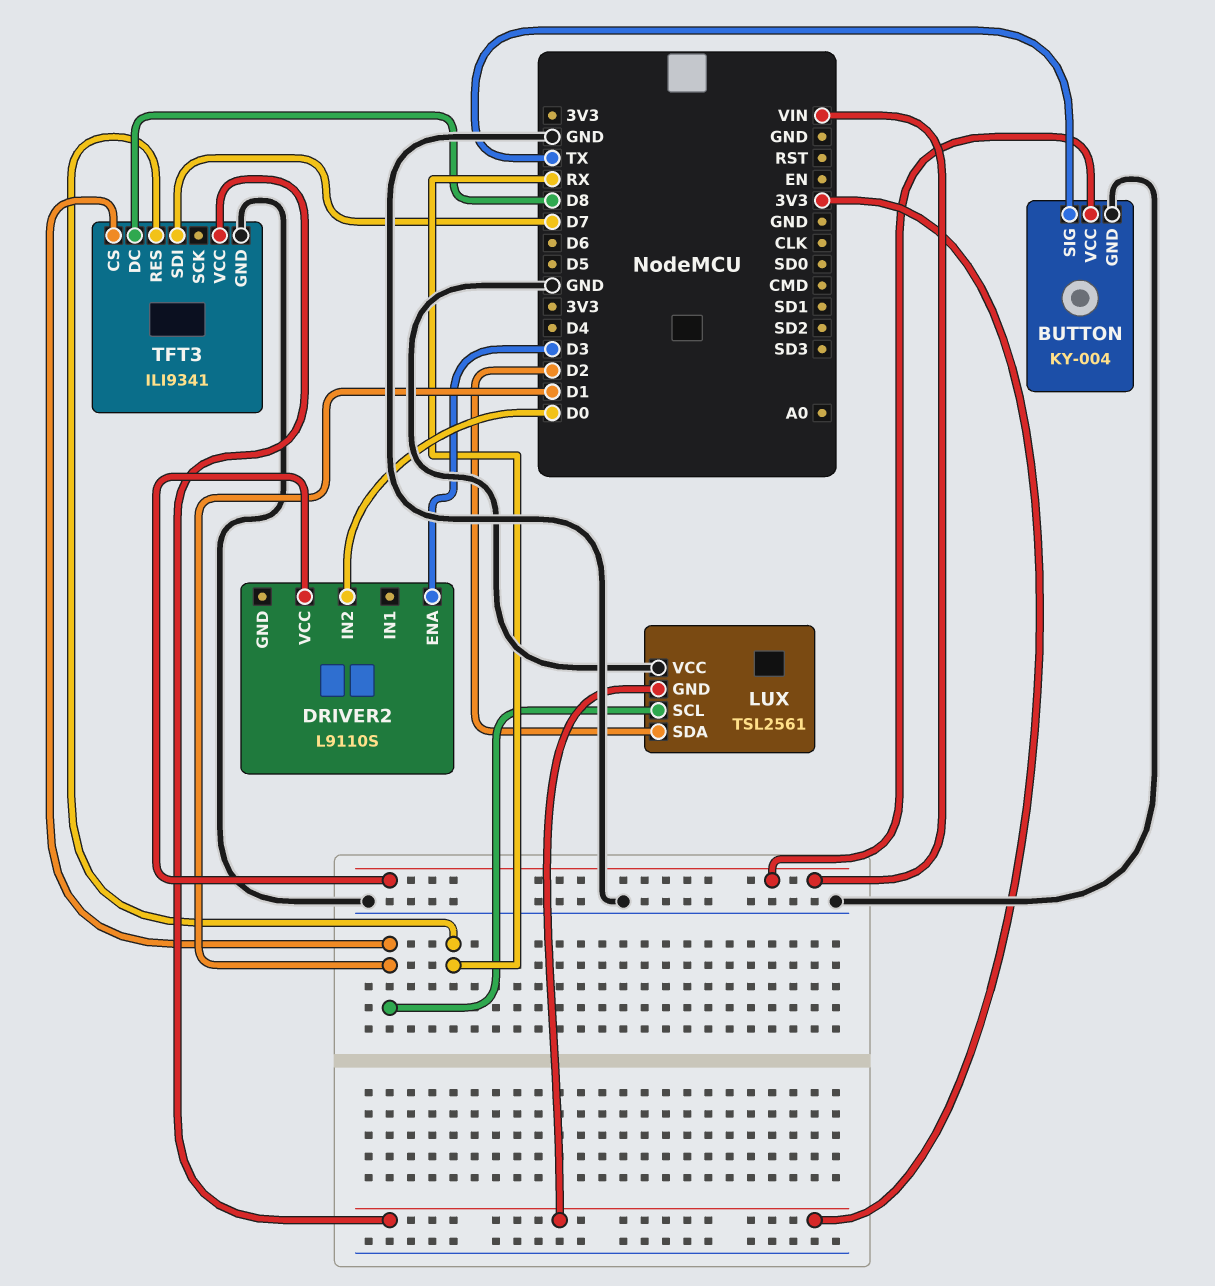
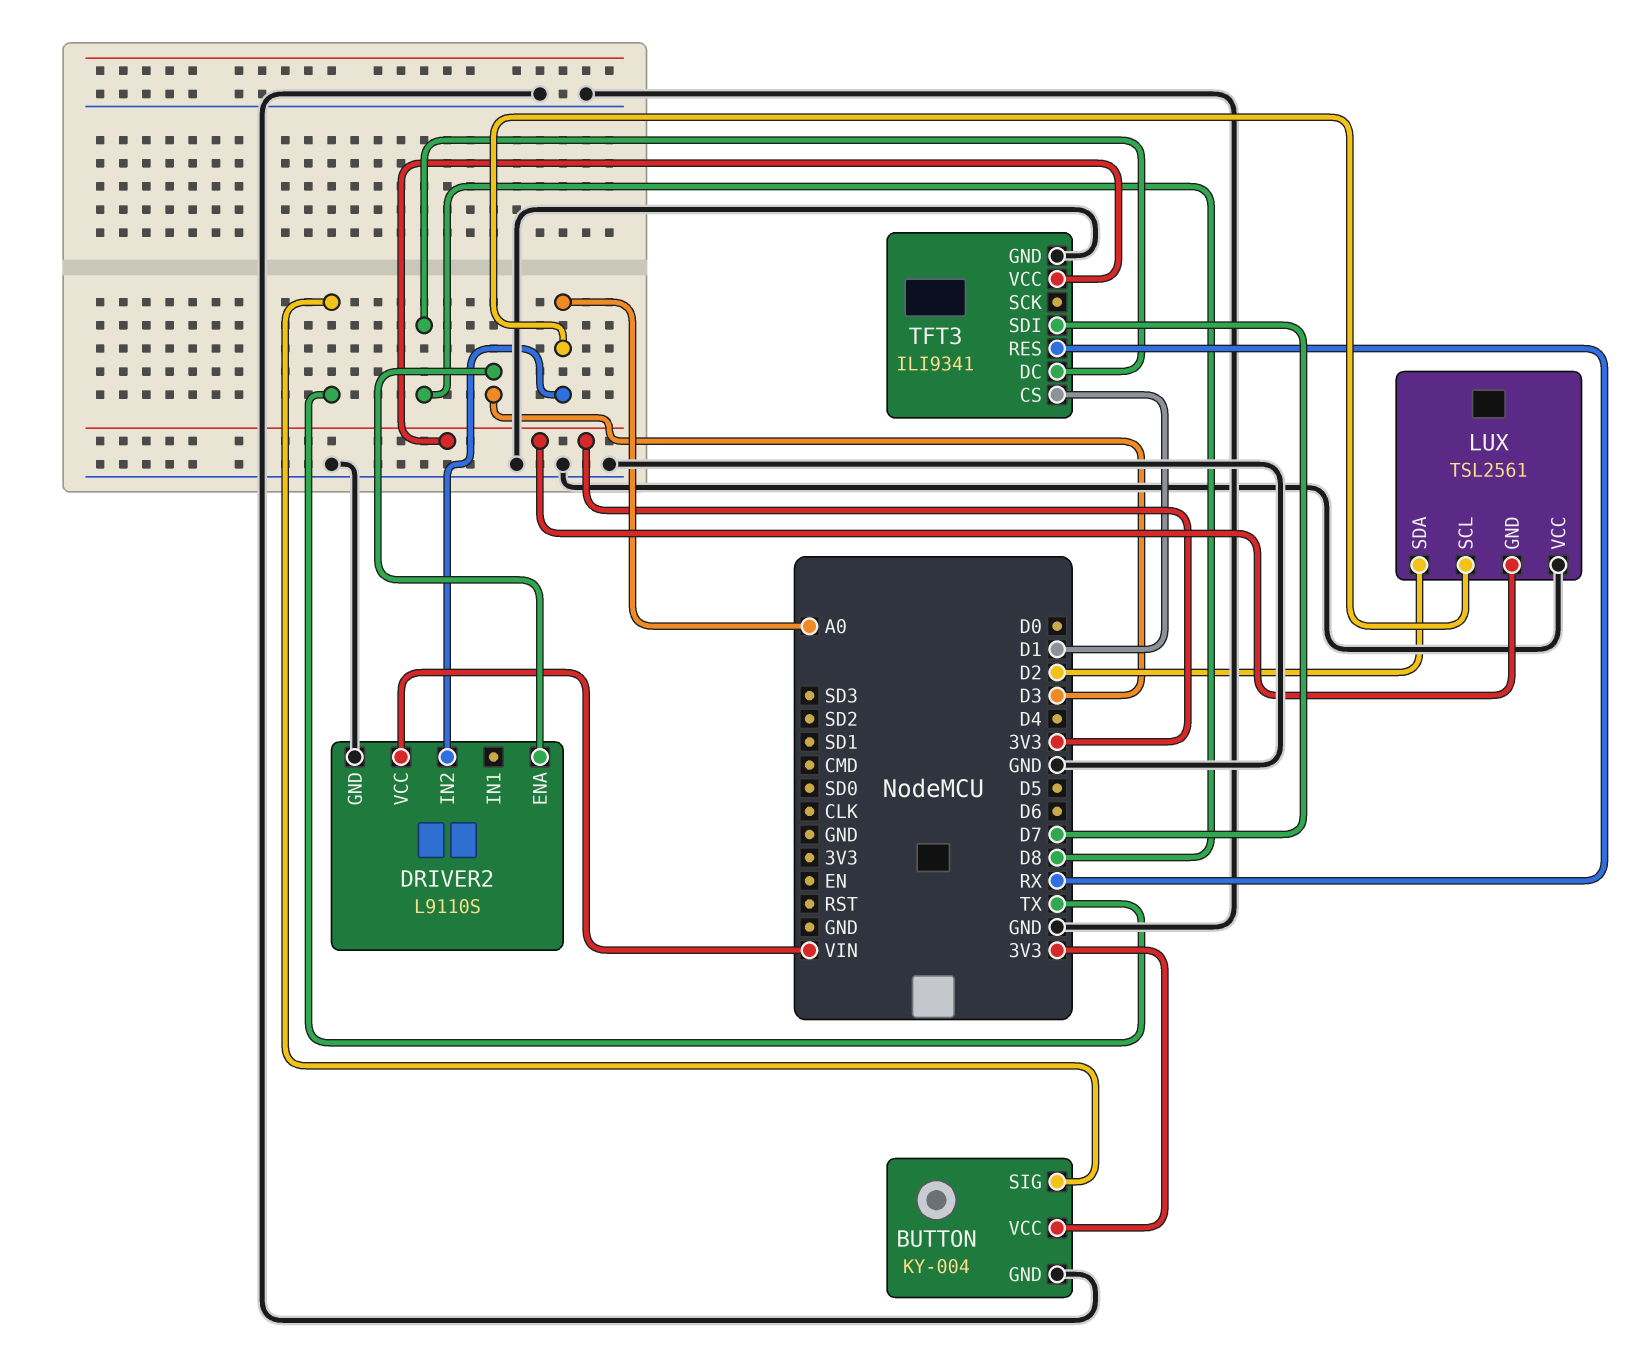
BUTTON pin VCC: VIN -> 3V3
DRIVER2 pin GND: none -> GND
DRIVER2 pin IN2: D0 -> A0
LUX pin SCL: D1 -> A0

